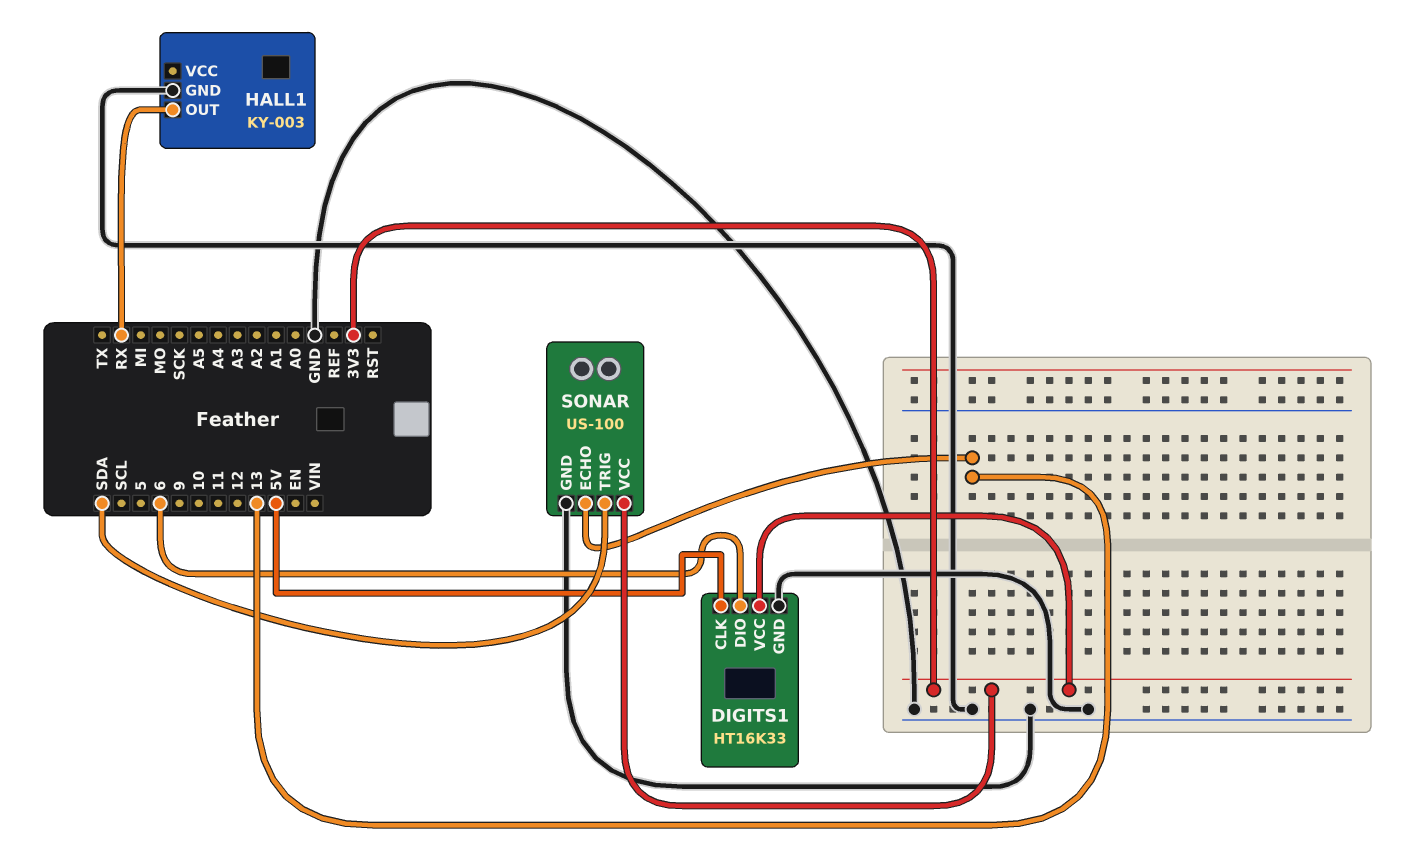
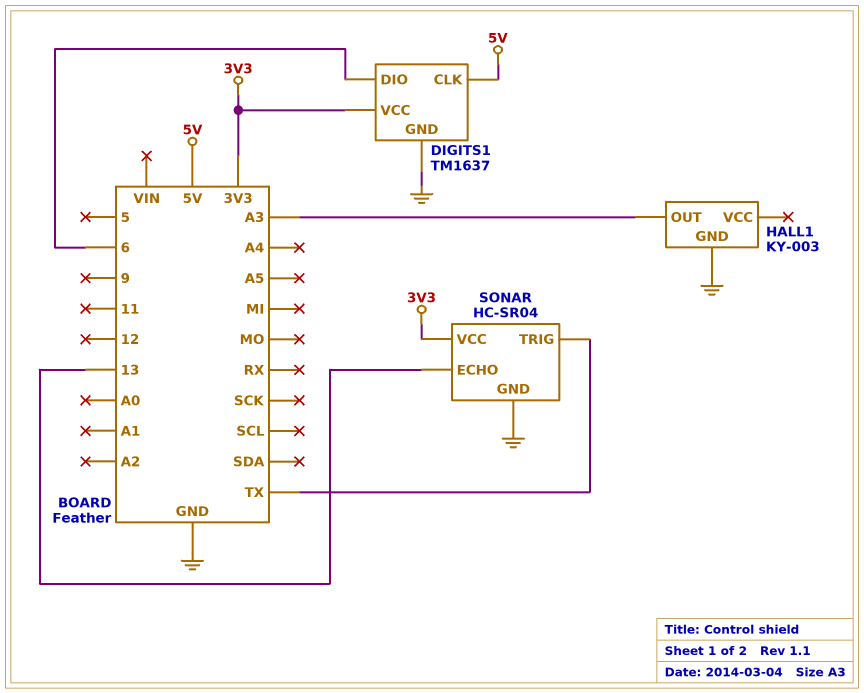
DIGITS1: HT16K33 -> TM1637
HALL1 pin OUT: RX -> A3
SONAR: US-100 -> HC-SR04
SONAR pin TRIG: SDA -> TX

